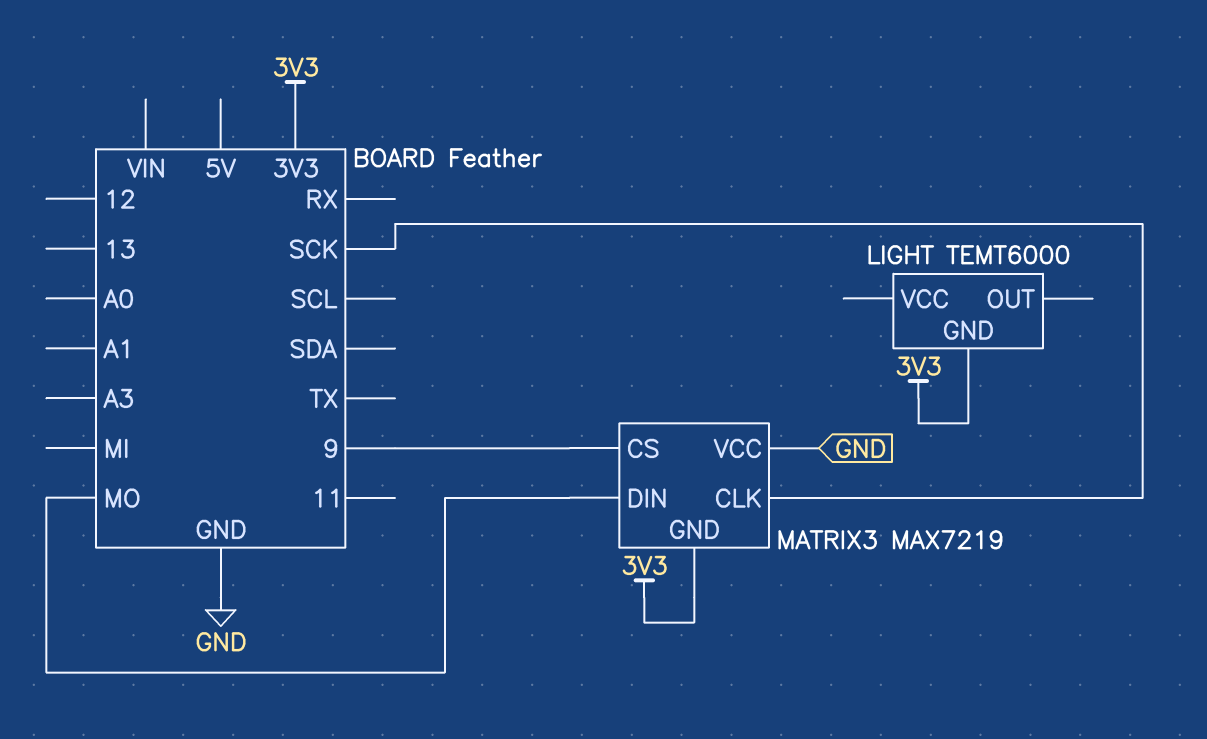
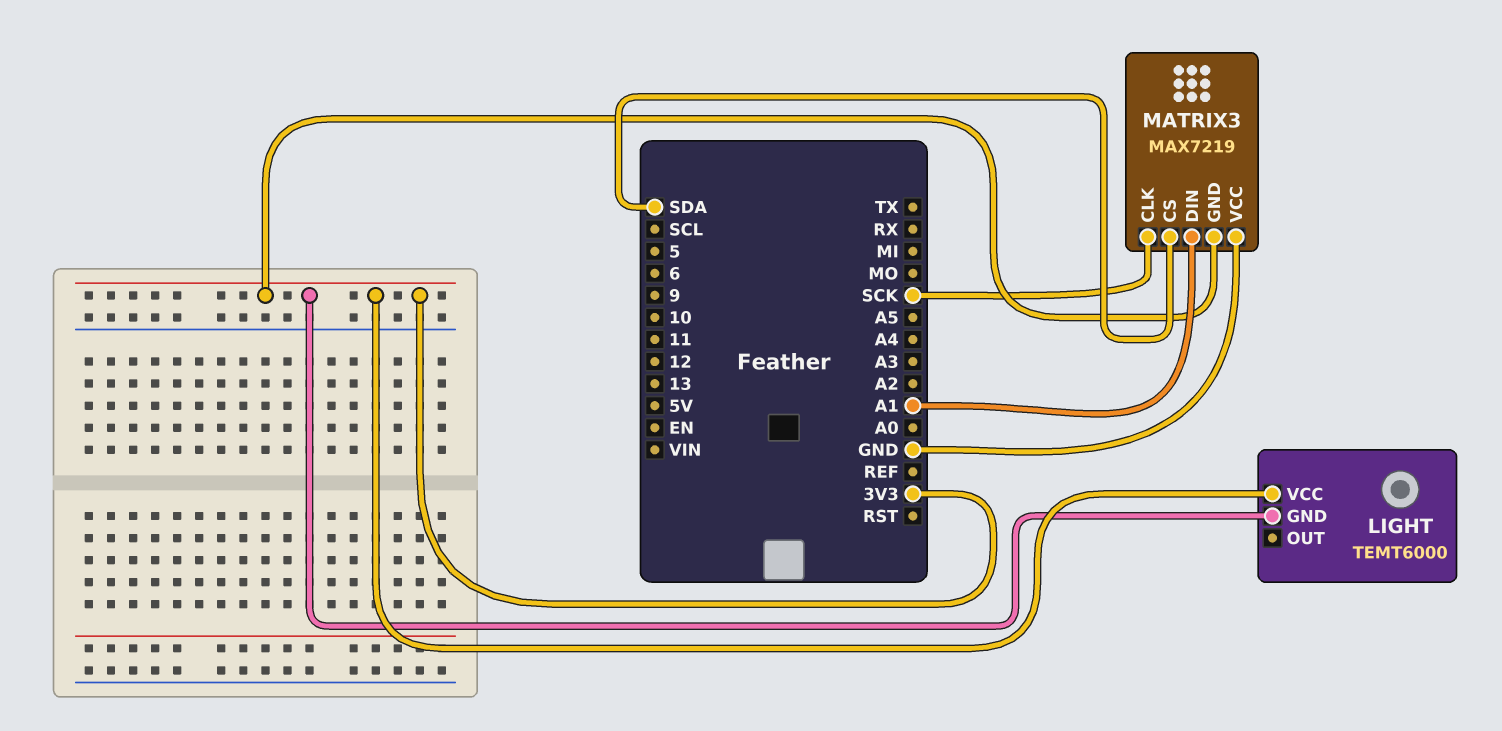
LIGHT pin VCC: none -> 3V3
MATRIX3 pin CS: 9 -> SDA
MATRIX3 pin DIN: MO -> A1

